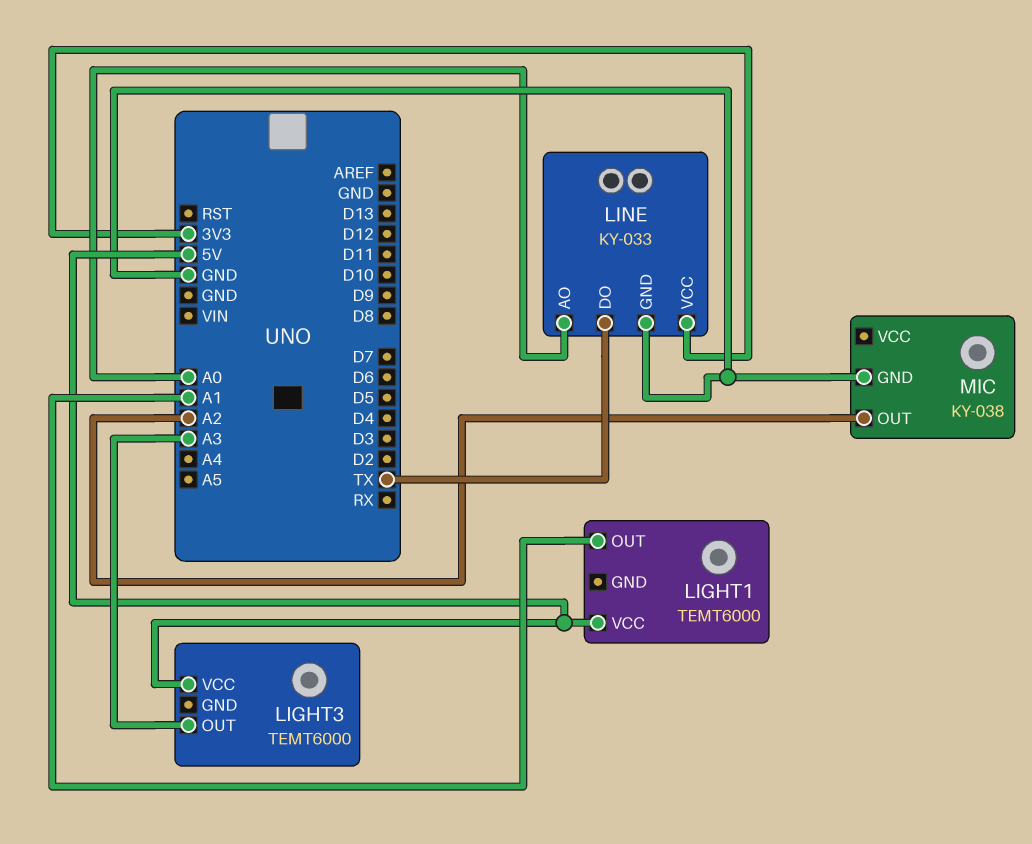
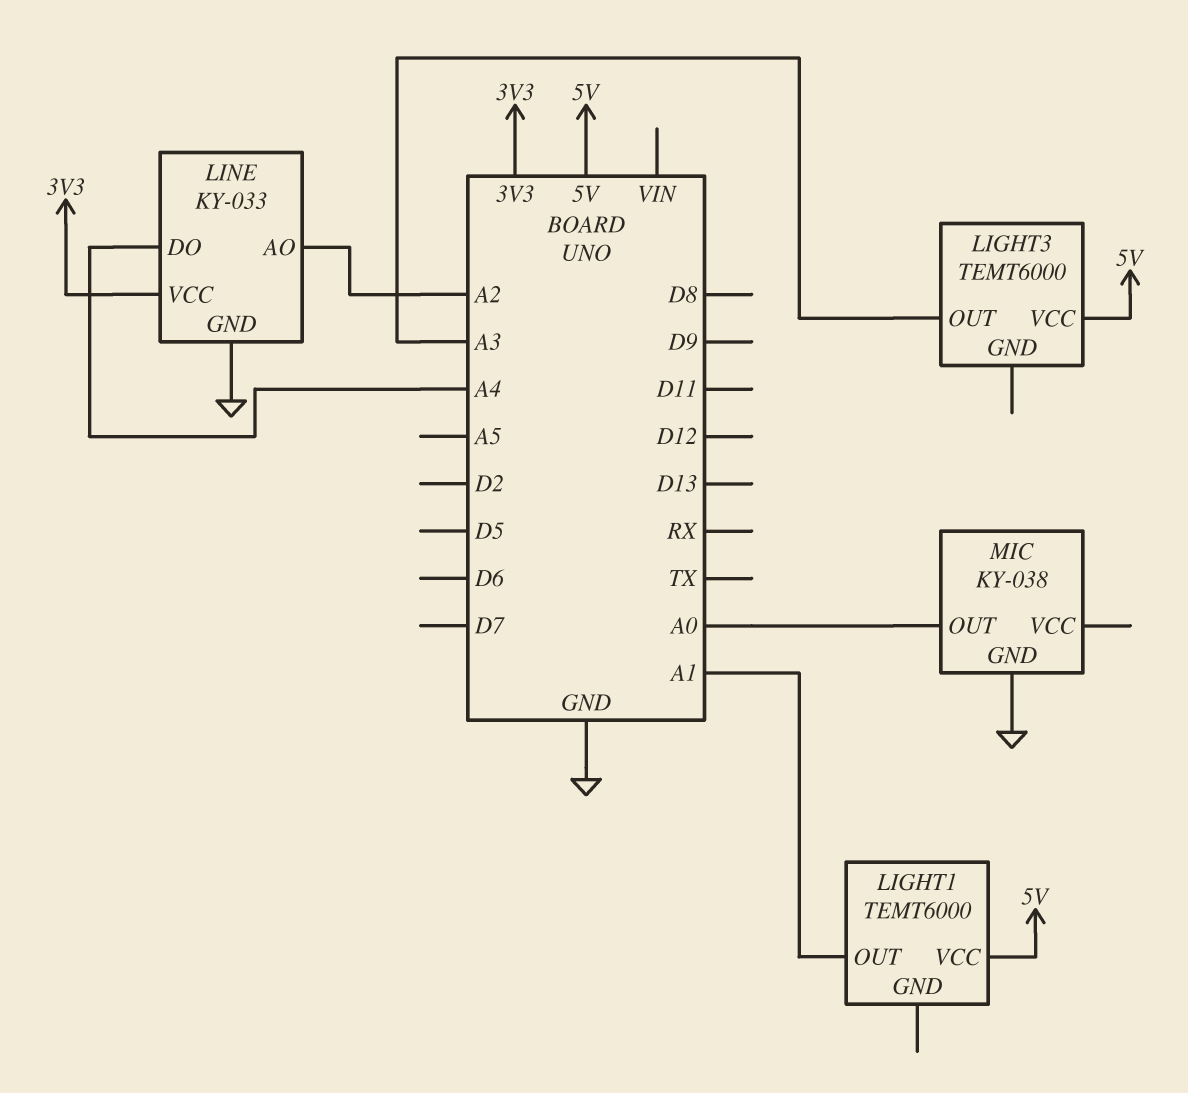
LINE pin AO: A0 -> A2
LINE pin DO: TX -> A4
MIC pin OUT: A2 -> A0

